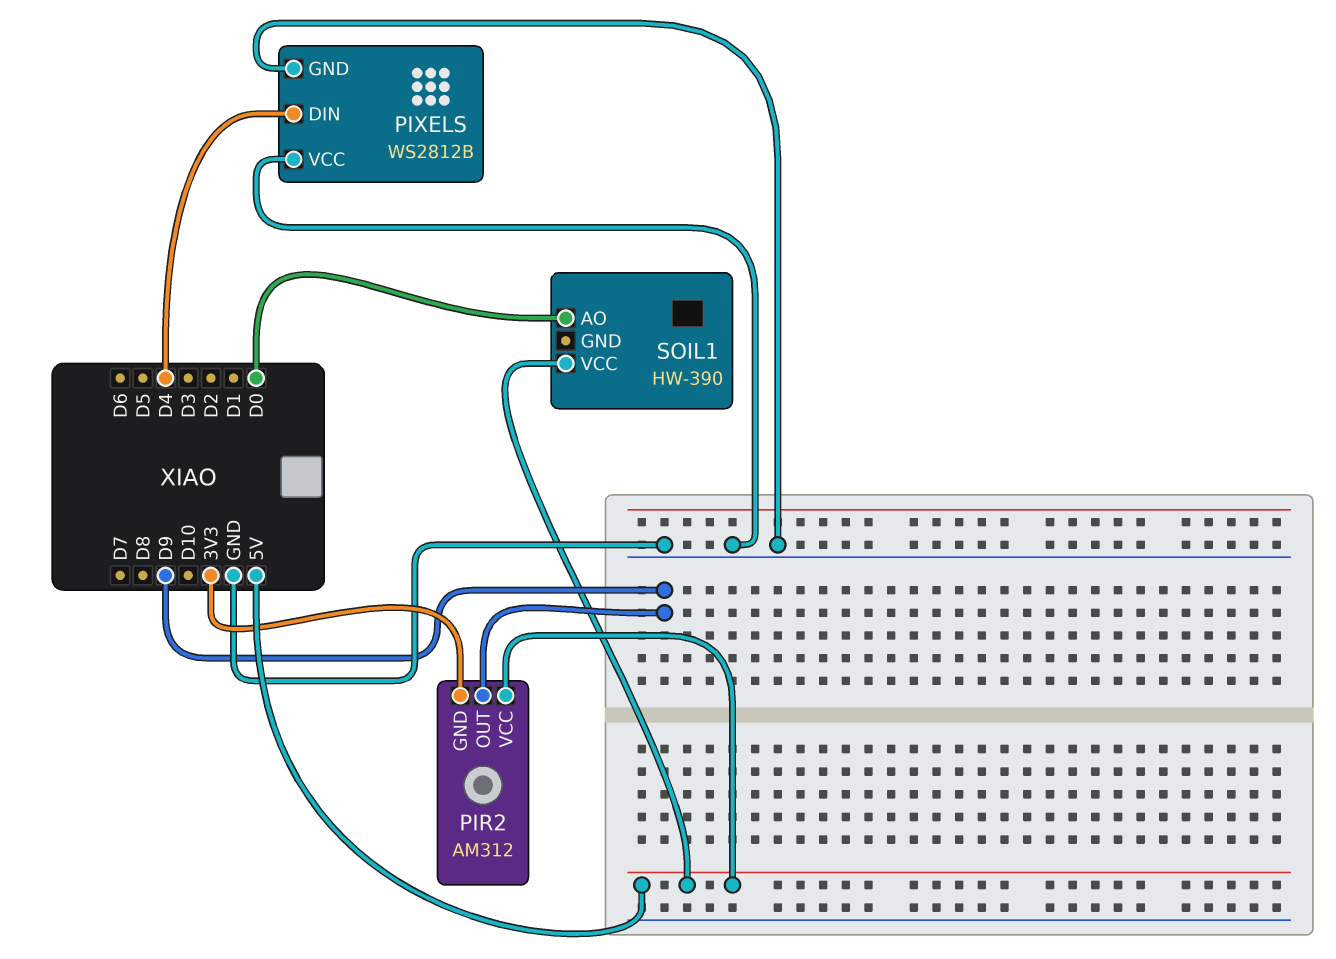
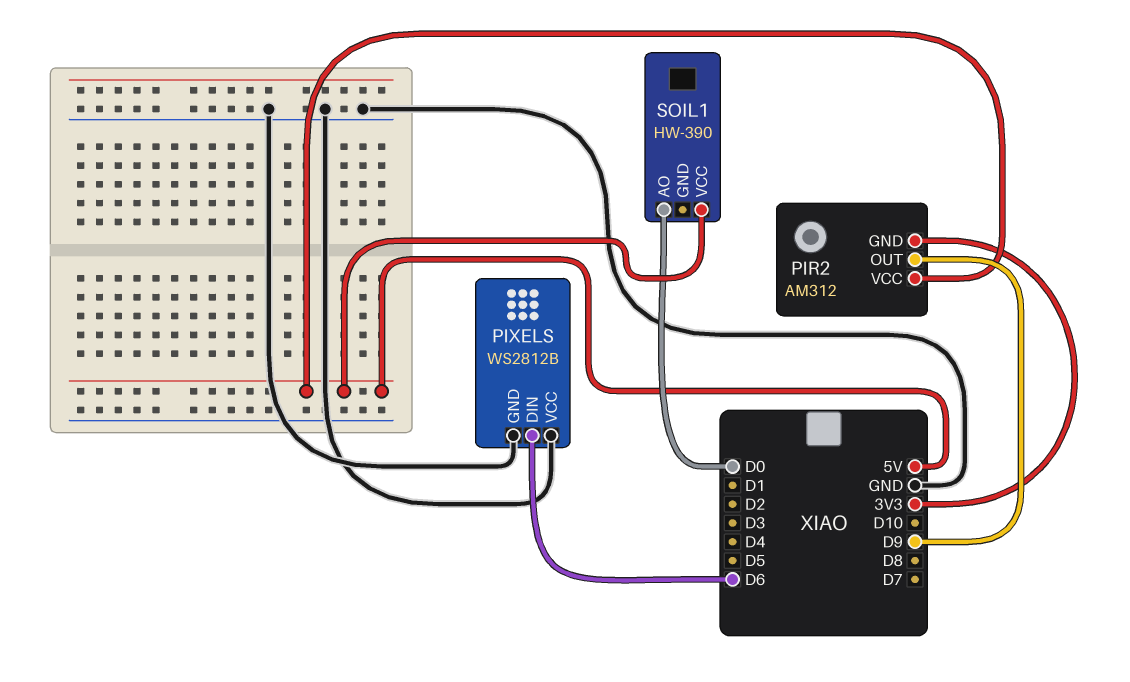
PIXELS pin DIN: D4 -> D6

